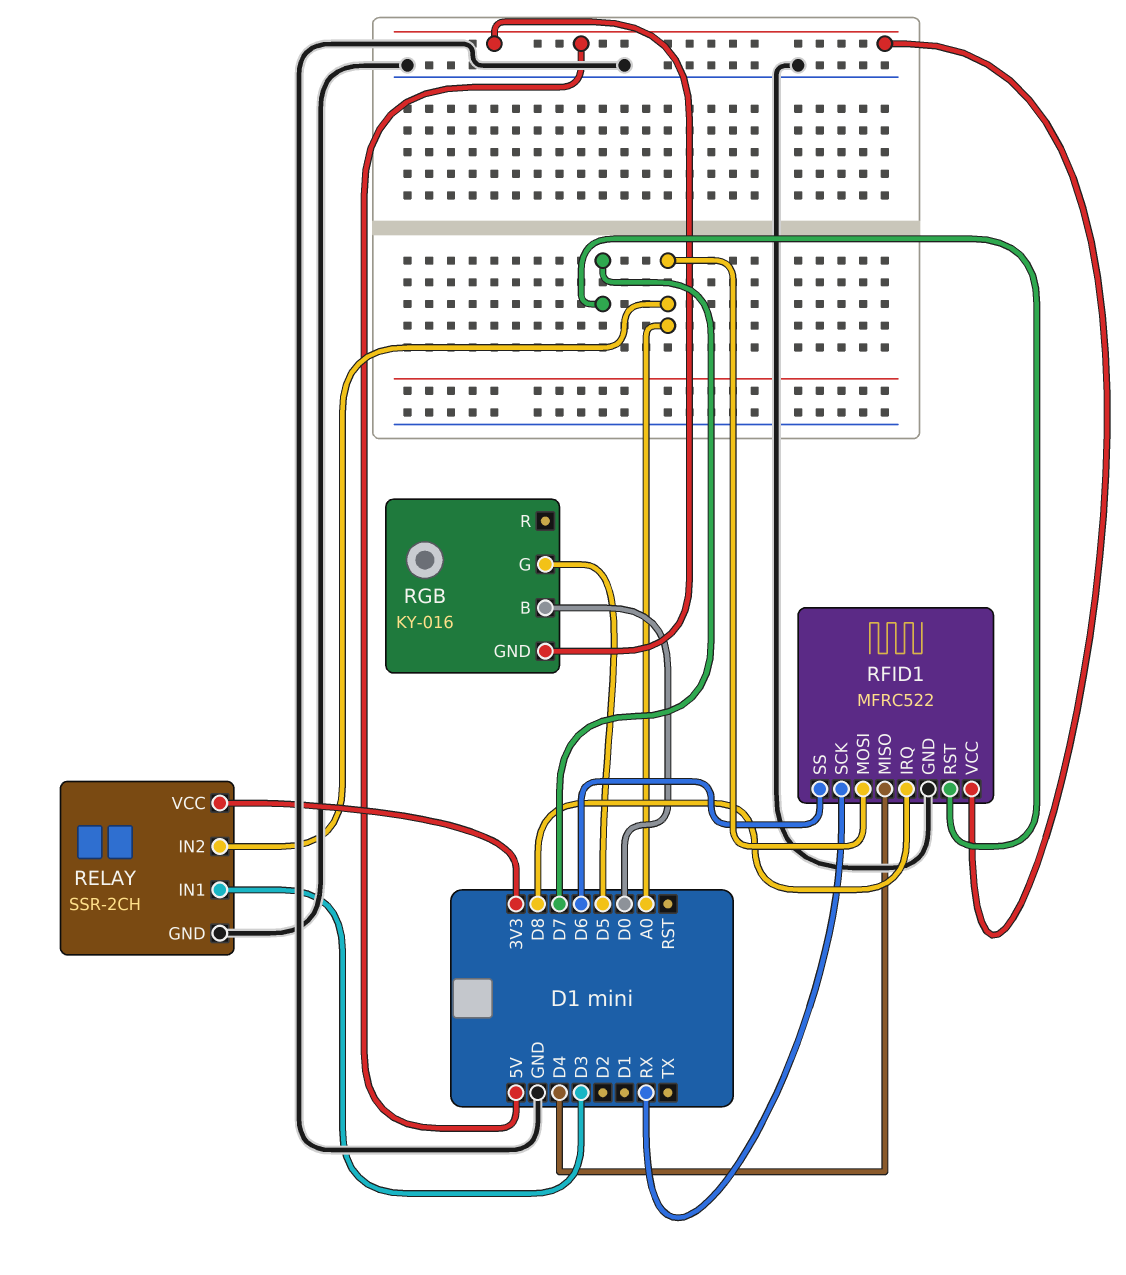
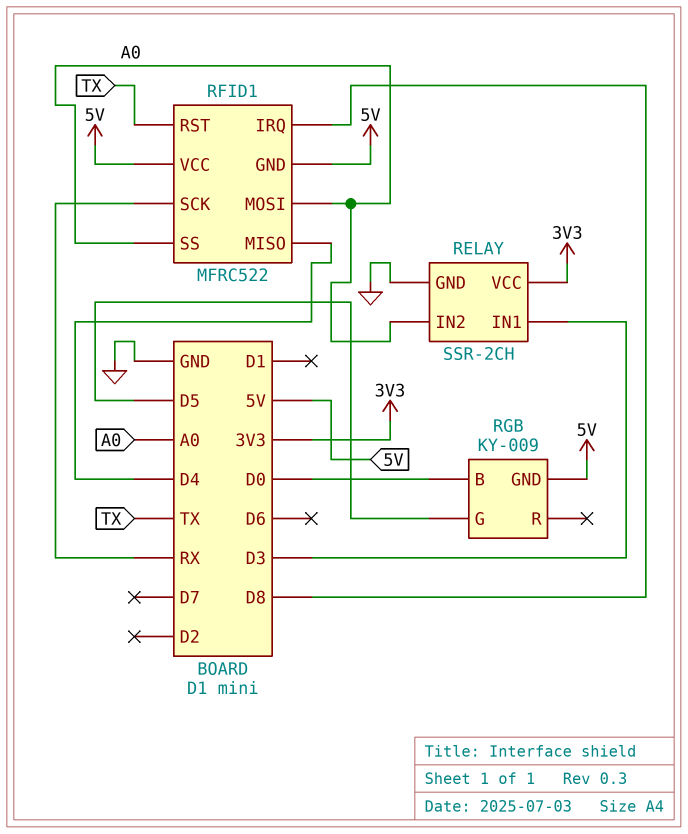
RFID1 pin GND: GND -> 5V
RFID1 pin RST: D7 -> TX
RFID1 pin SS: D6 -> A0
RGB: KY-016 -> KY-009

